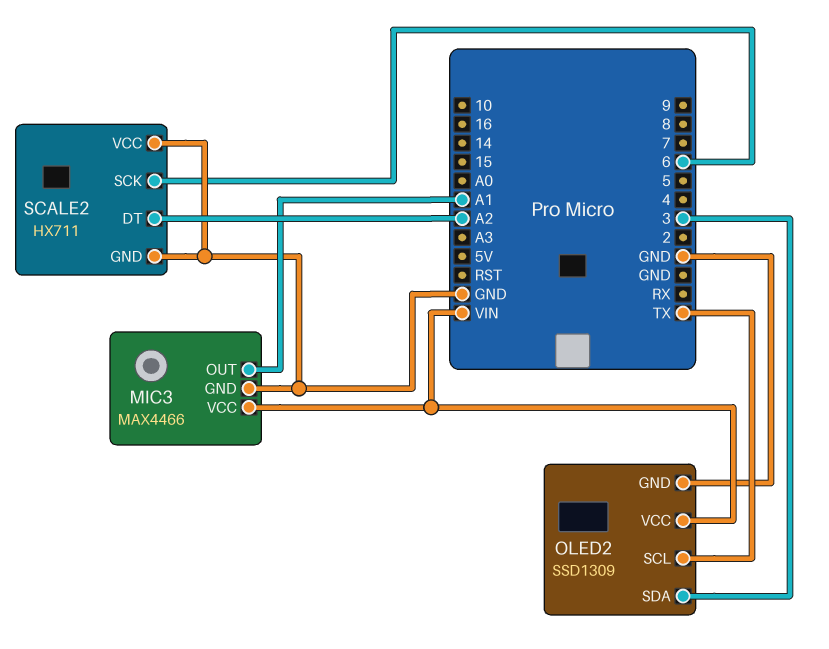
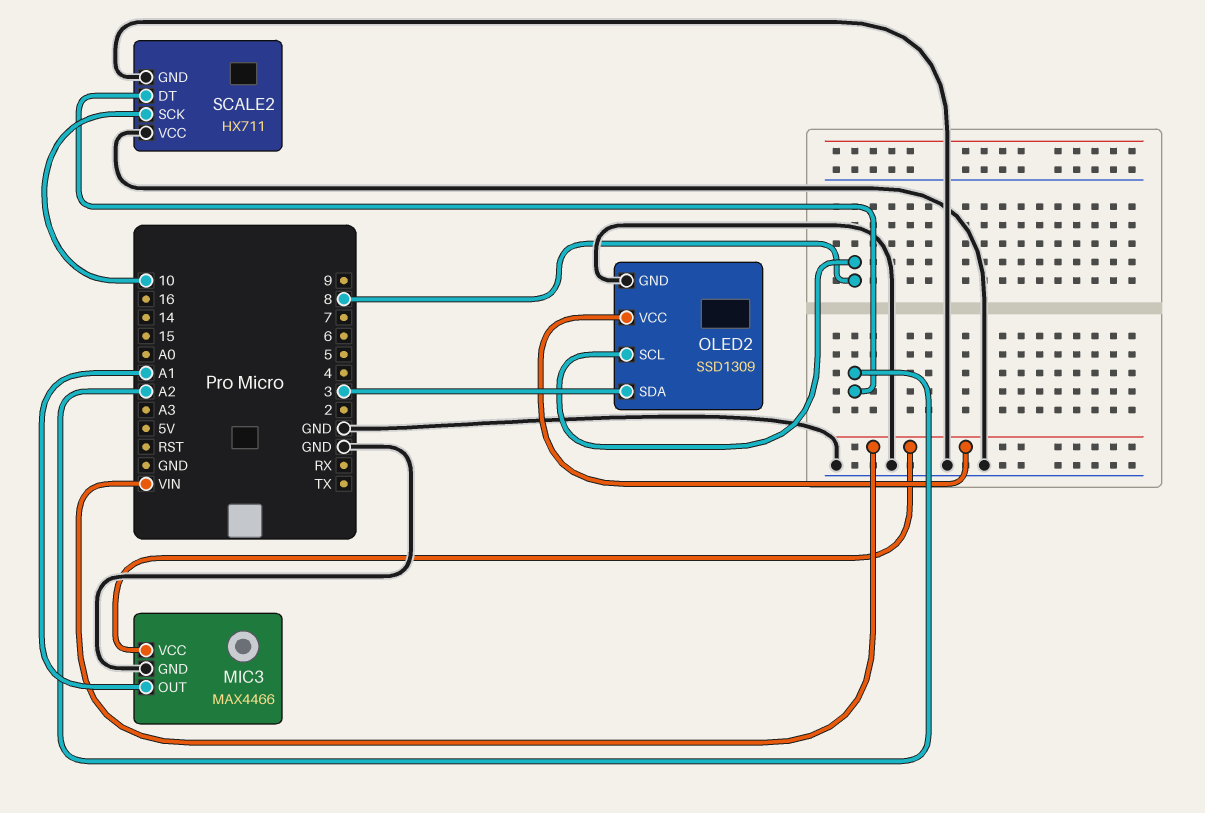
OLED2 pin SCL: TX -> 8
SCALE2 pin SCK: 6 -> 10

